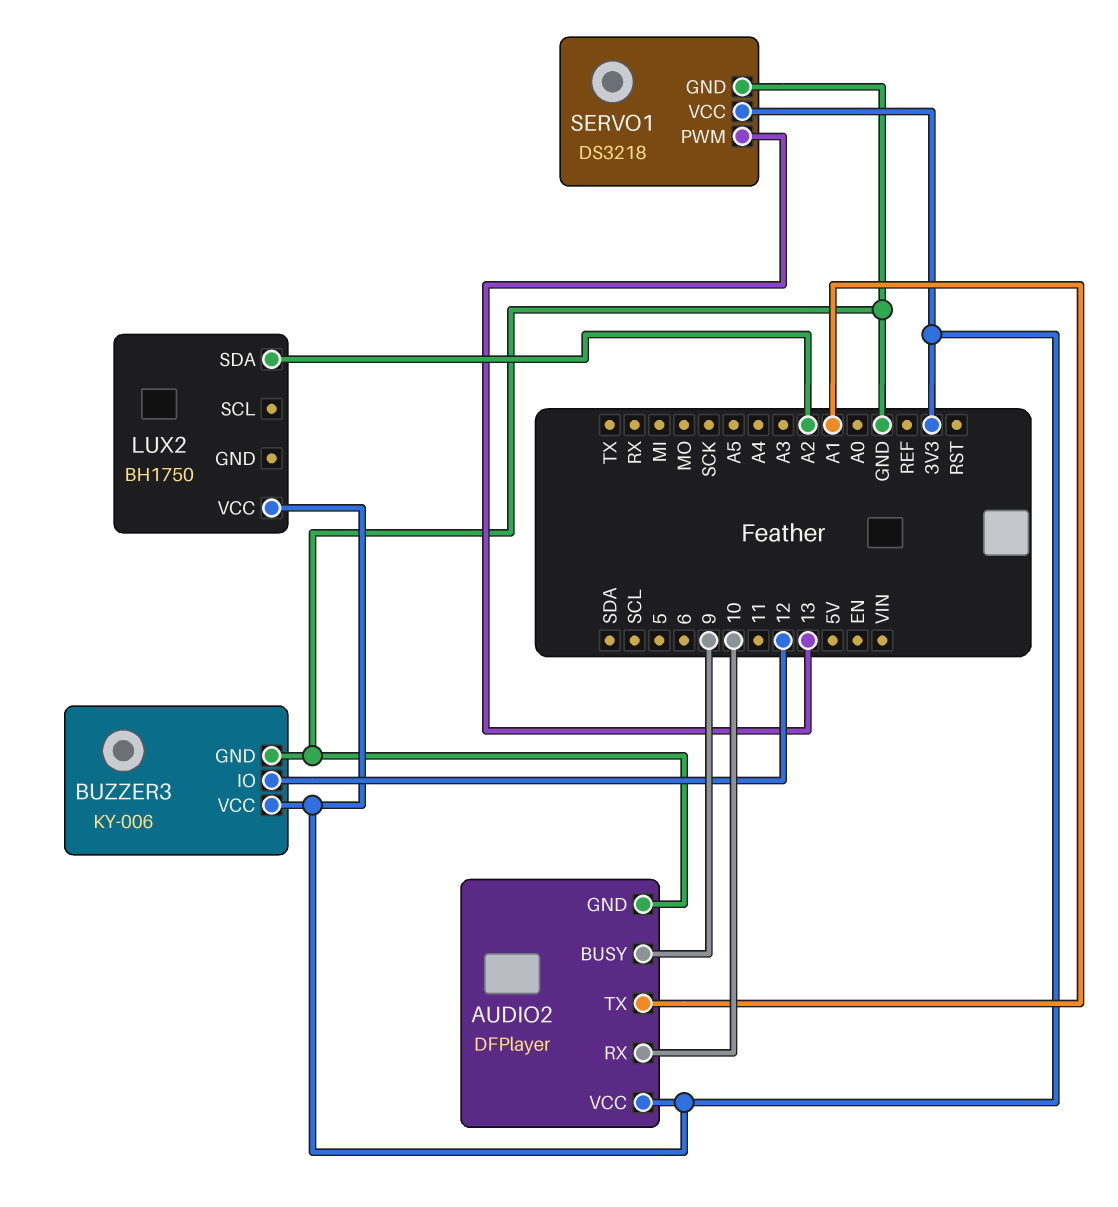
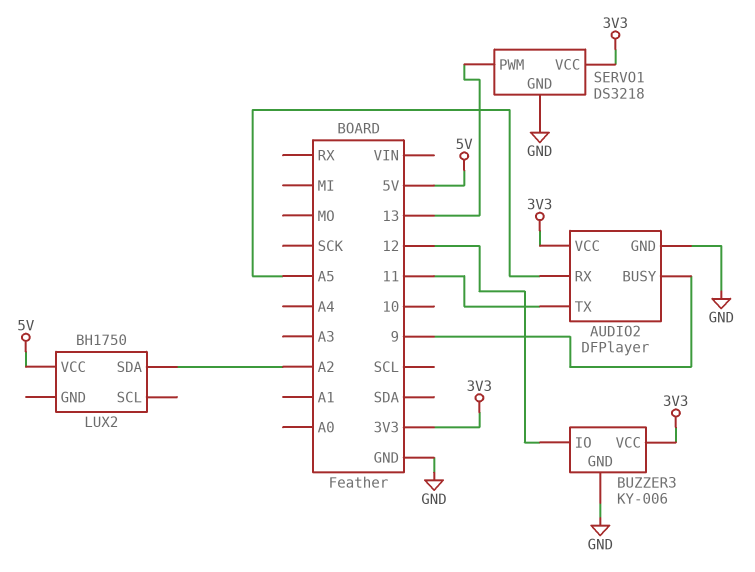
AUDIO2 pin RX: 10 -> A5
AUDIO2 pin TX: A1 -> 11
LUX2 pin VCC: 3V3 -> 5V

